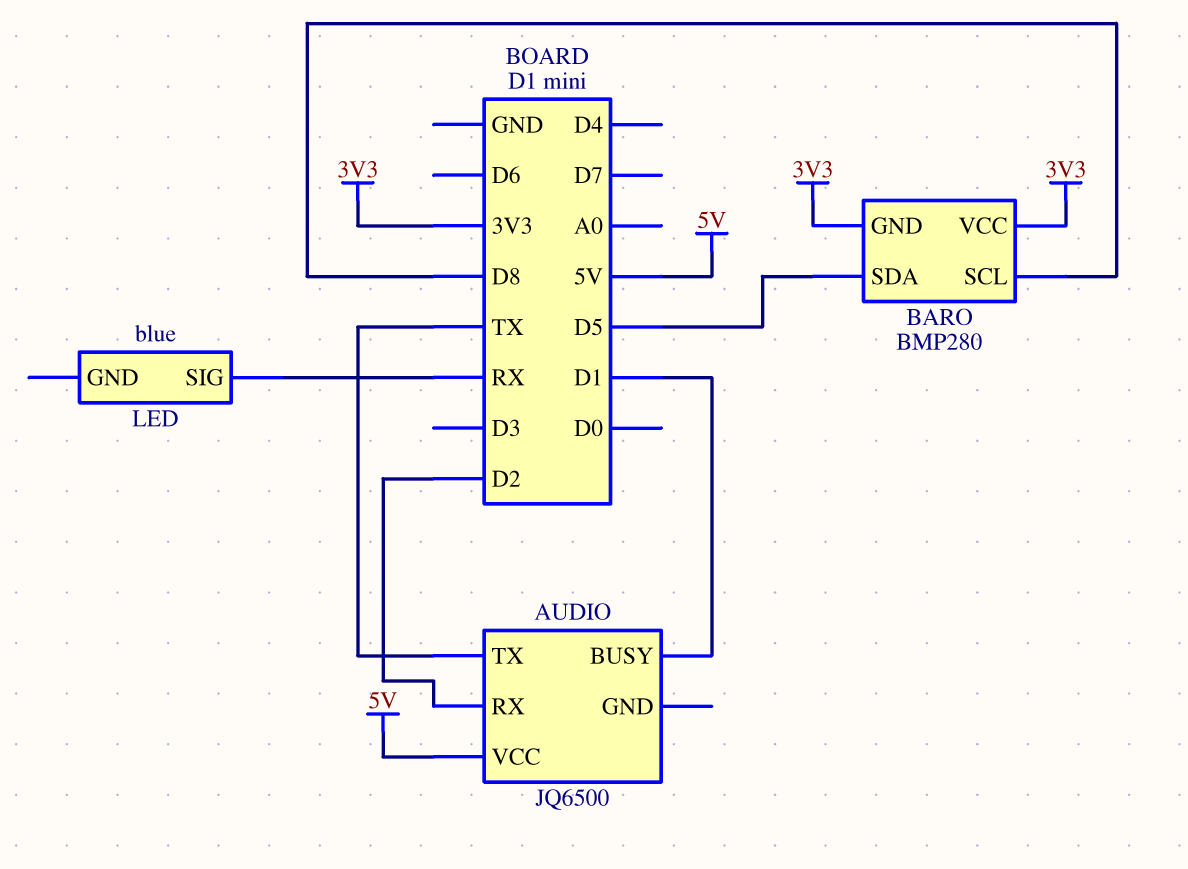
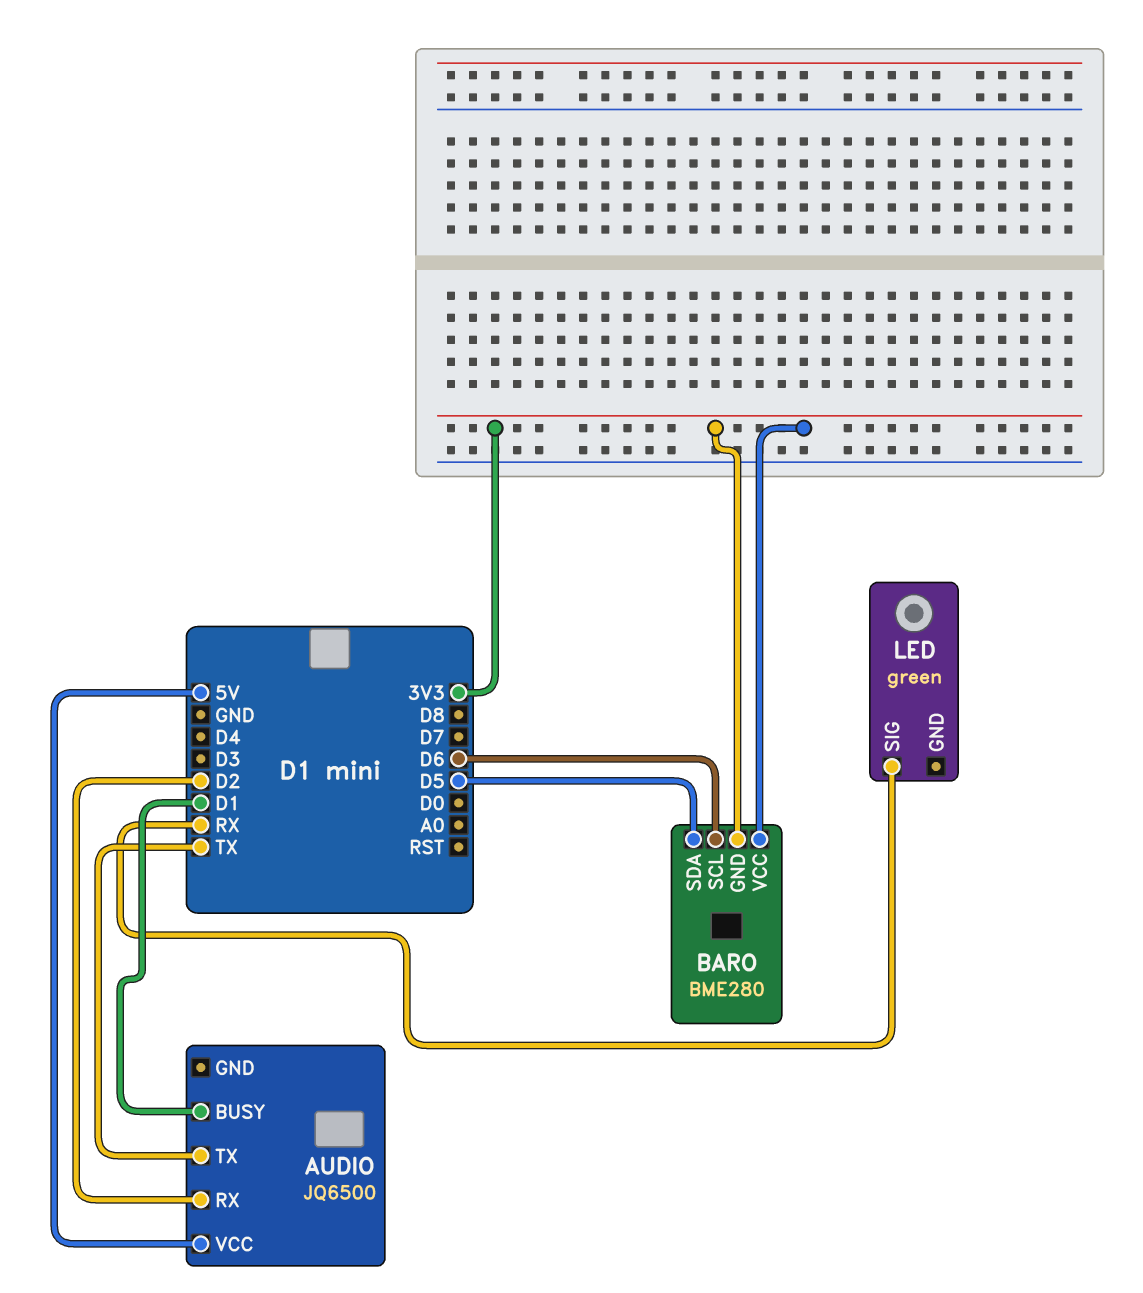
BARO: BMP280 -> BME280
BARO pin SCL: D8 -> D6
LED: blue -> green

